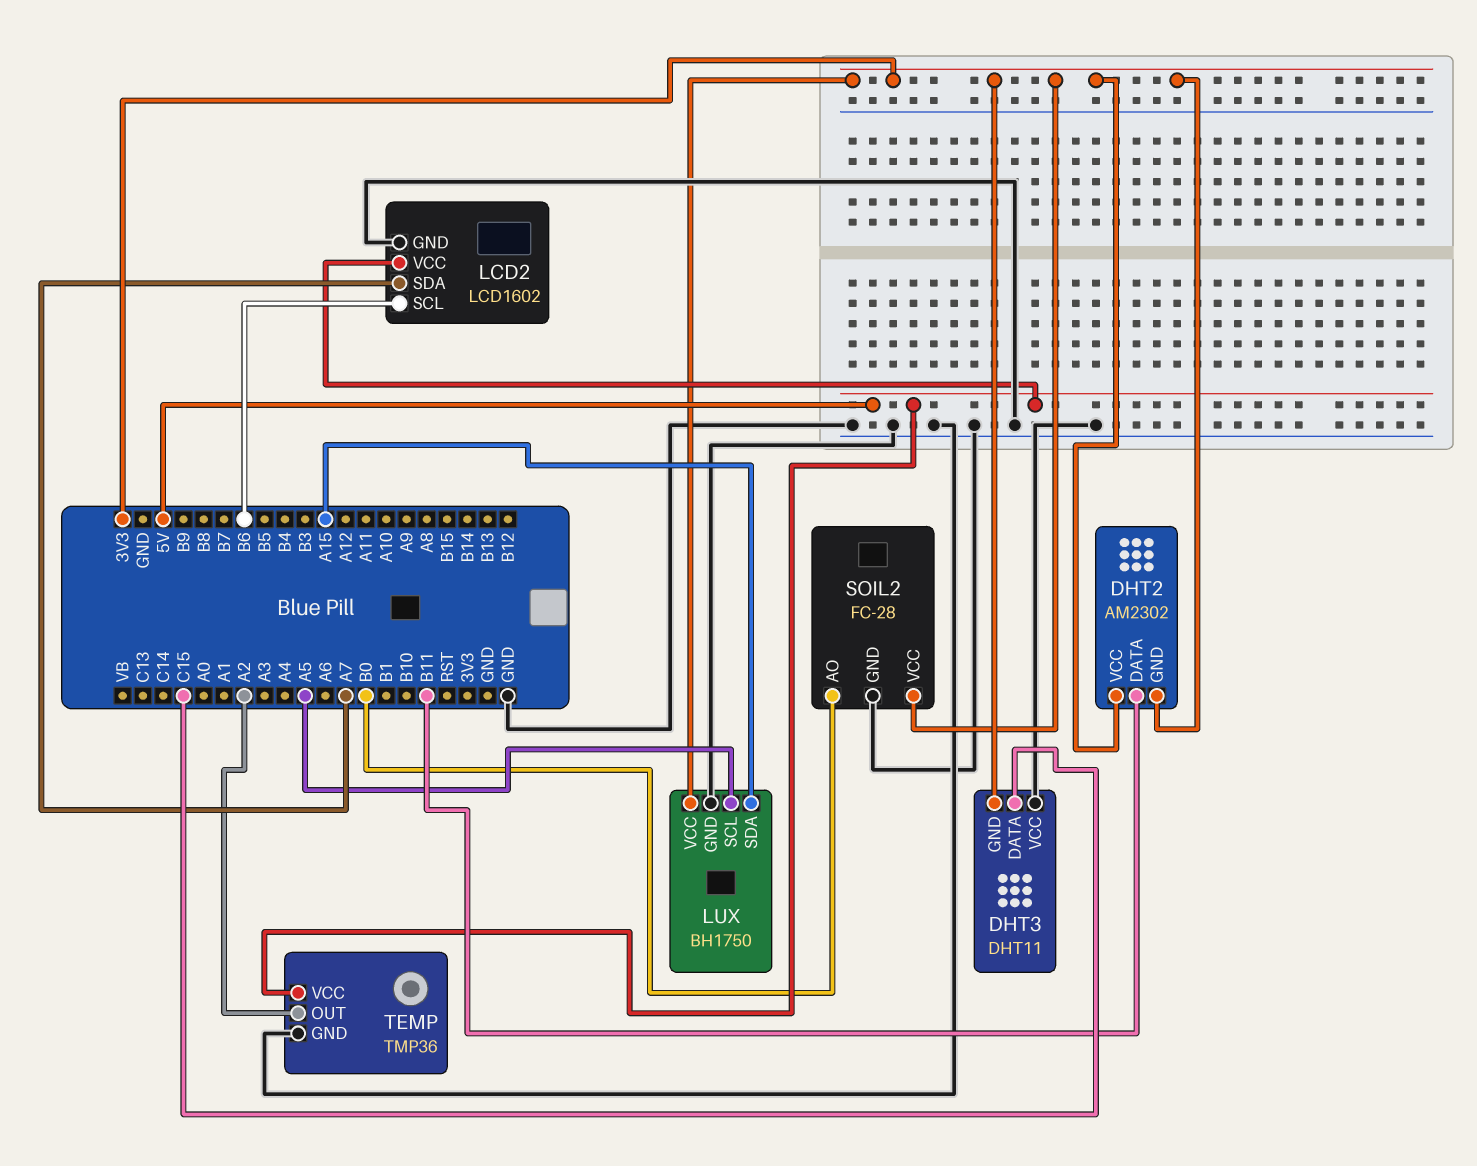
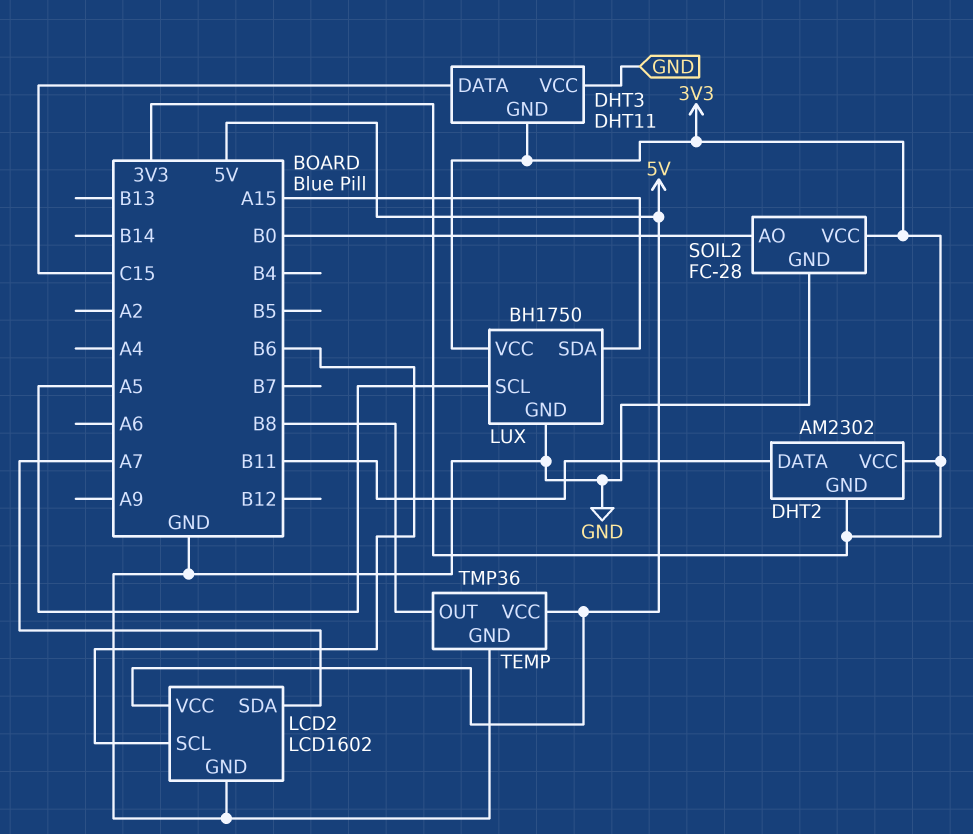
TEMP pin OUT: A2 -> B8

